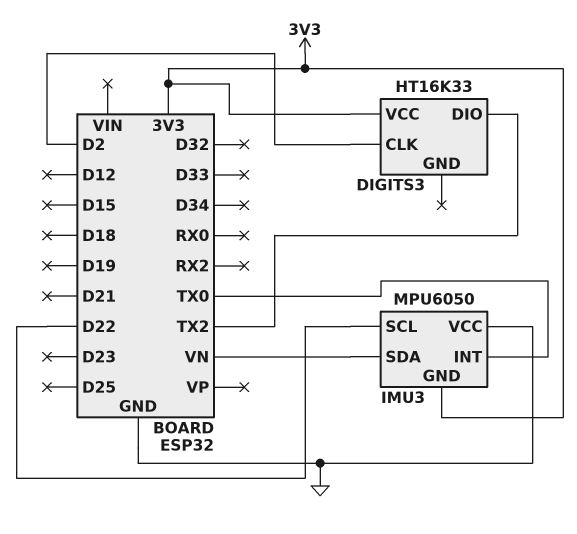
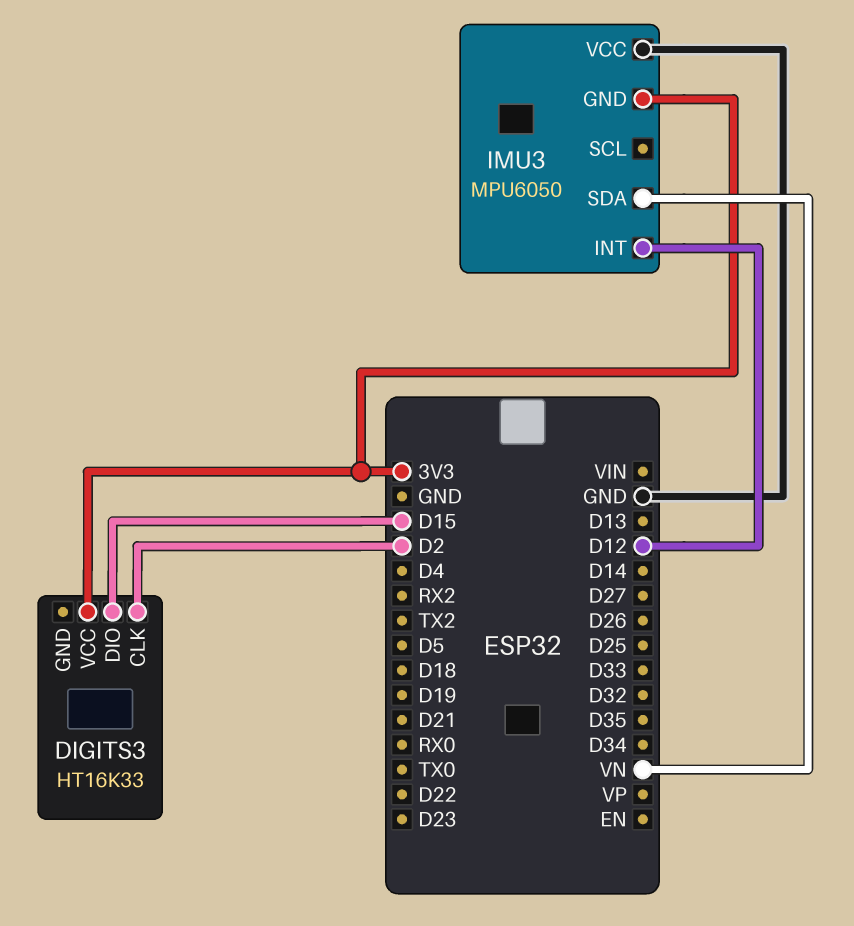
DIGITS3 pin DIO: TX2 -> D15
IMU3 pin INT: TX0 -> D12
IMU3 pin SCL: D22 -> none

